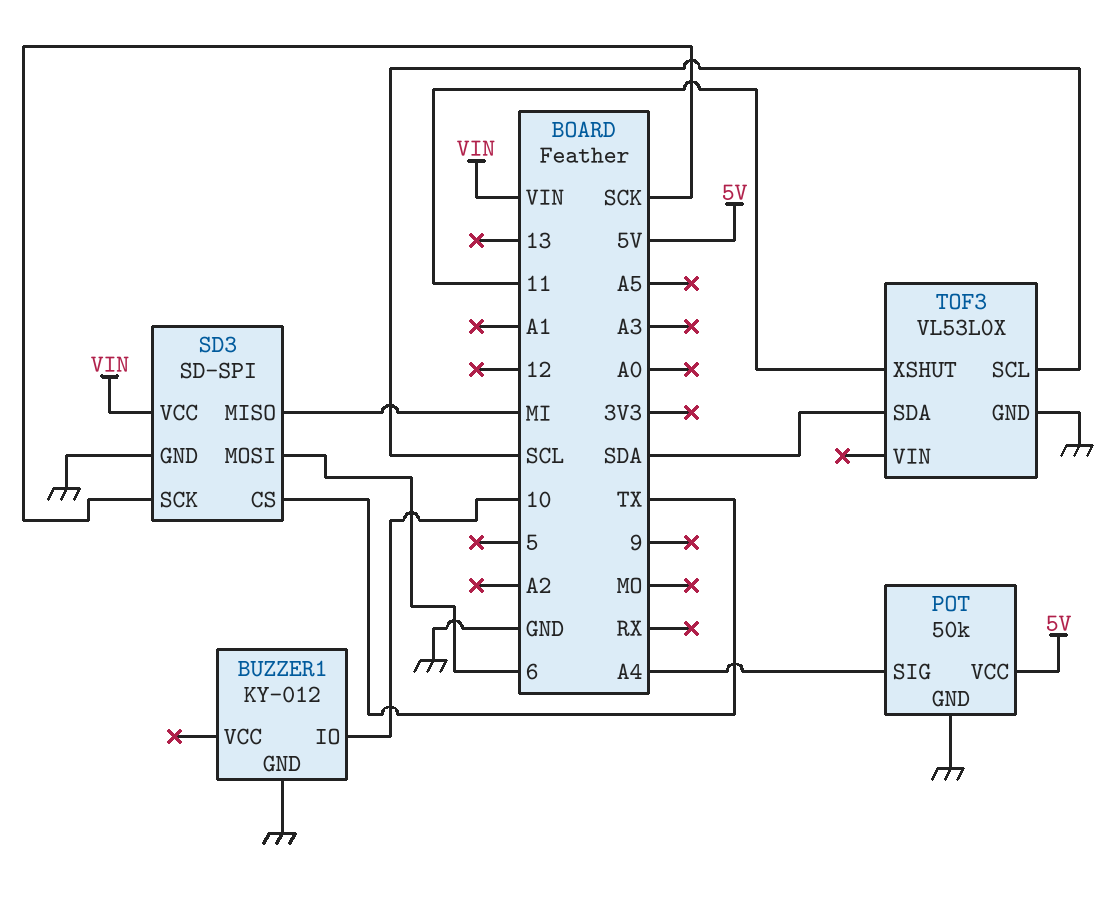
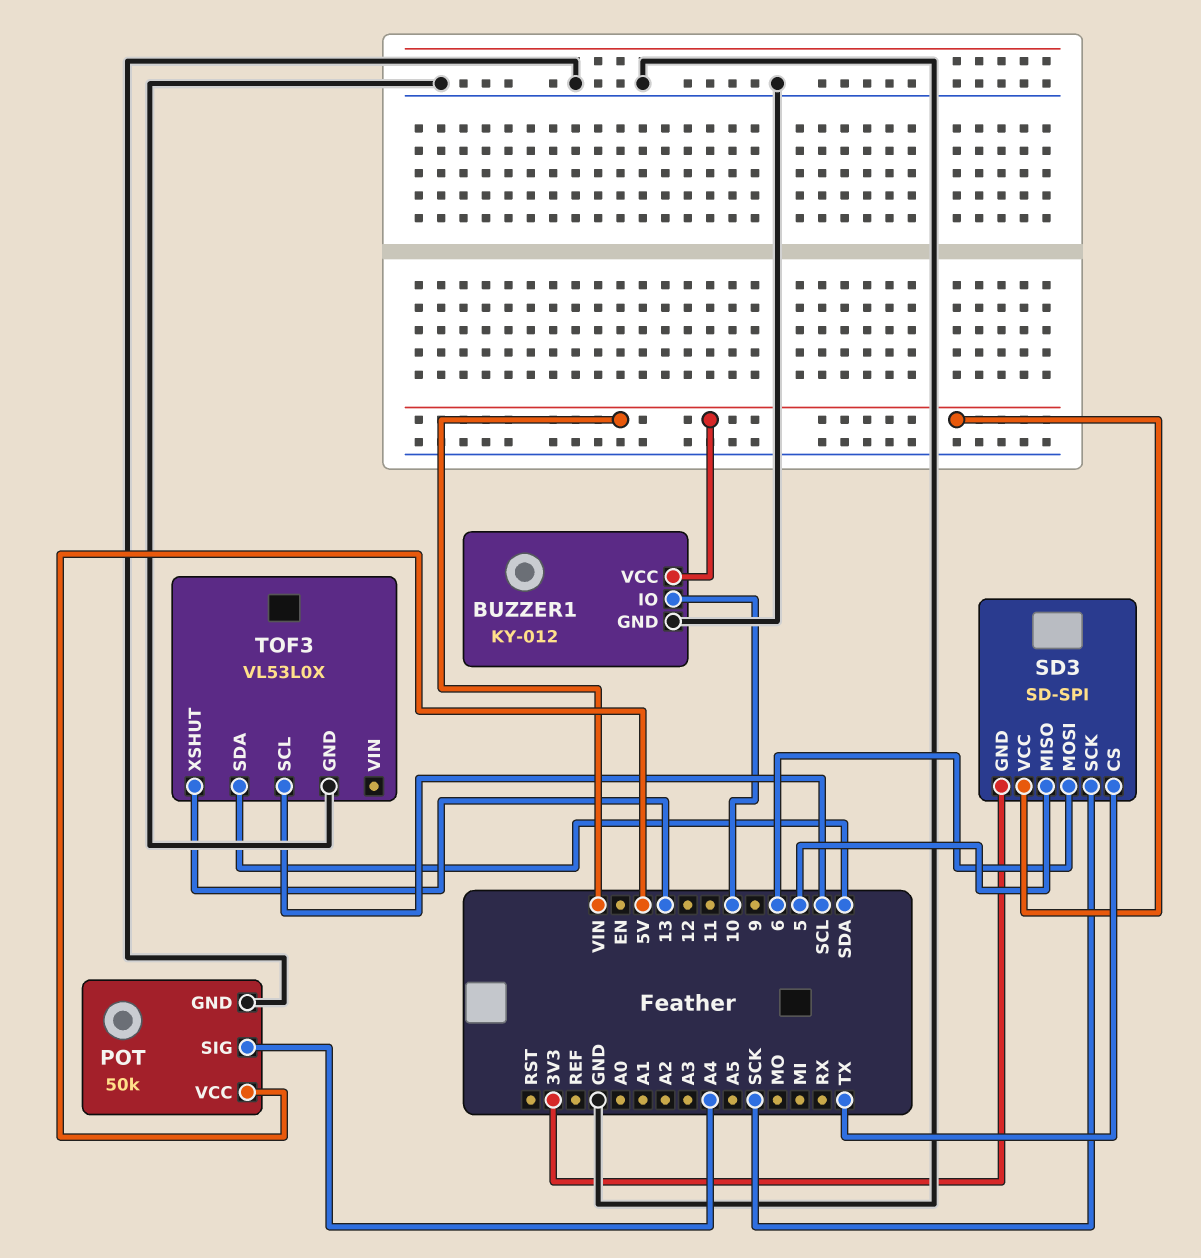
BUZZER1 pin VCC: none -> VIN
SD3 pin GND: GND -> 3V3
SD3 pin MISO: MI -> 5
TOF3 pin XSHUT: 11 -> 13

